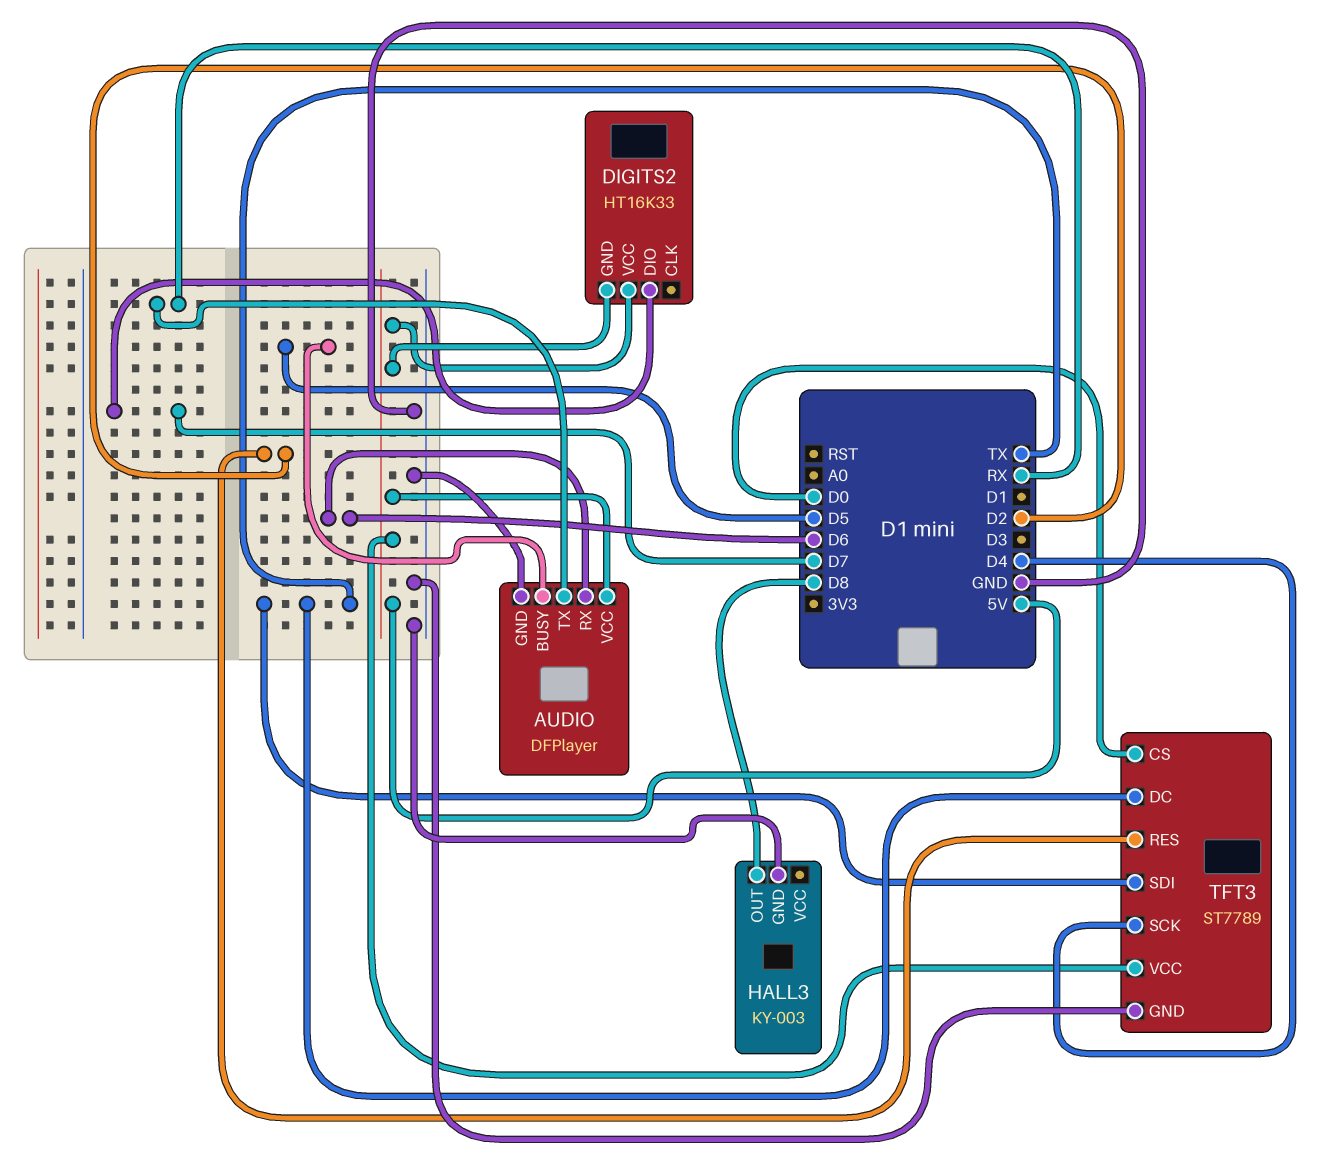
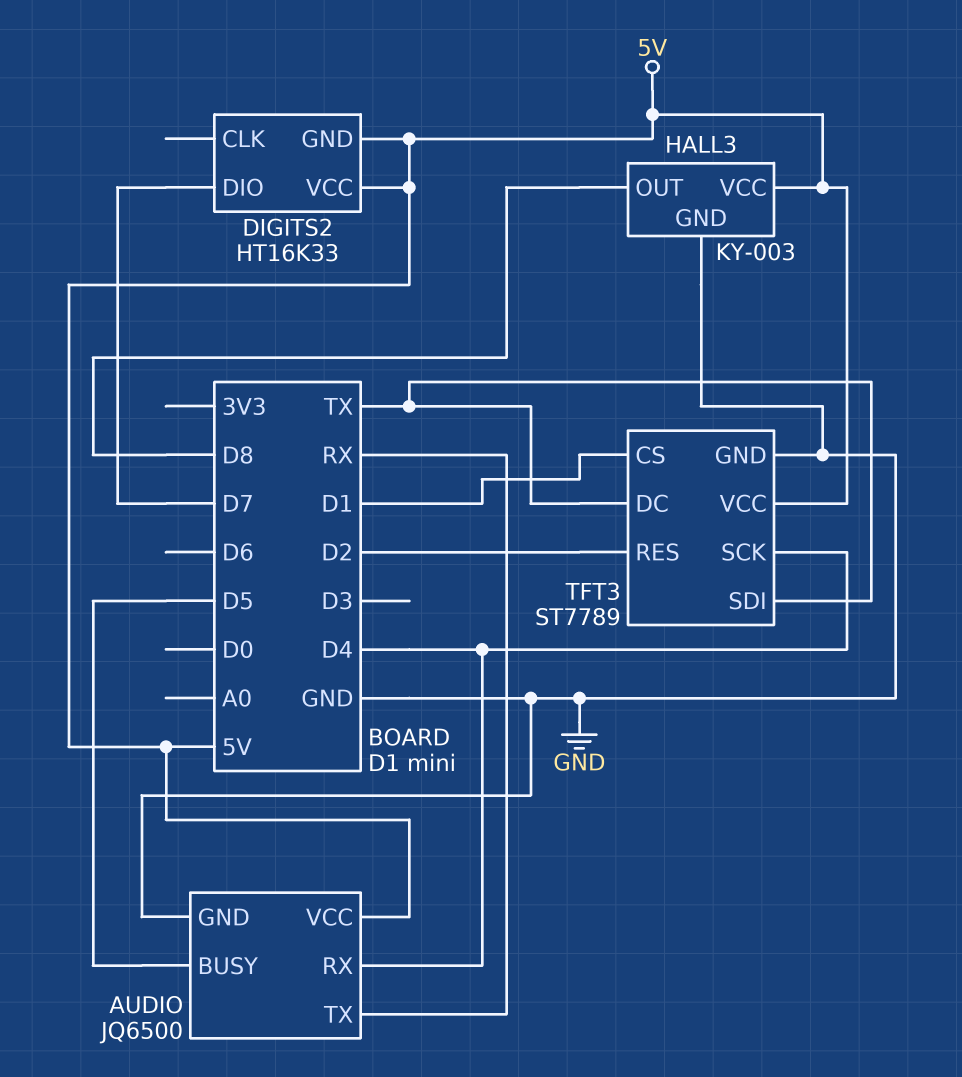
AUDIO: DFPlayer -> JQ6500
AUDIO pin RX: D6 -> D4
HALL3 pin VCC: none -> 5V
TFT3 pin CS: D0 -> D1

